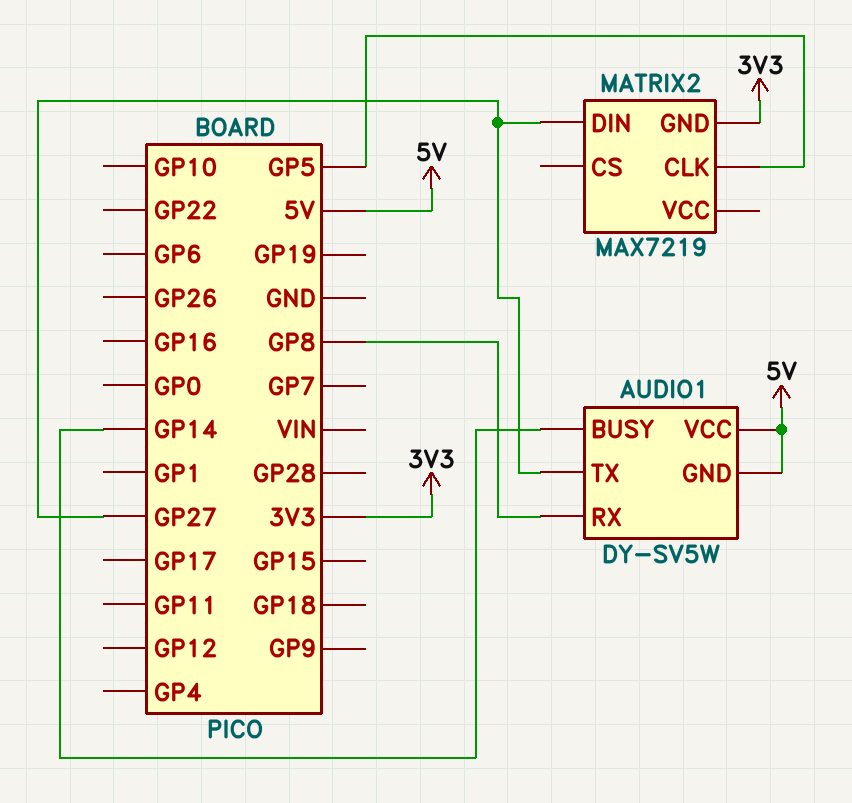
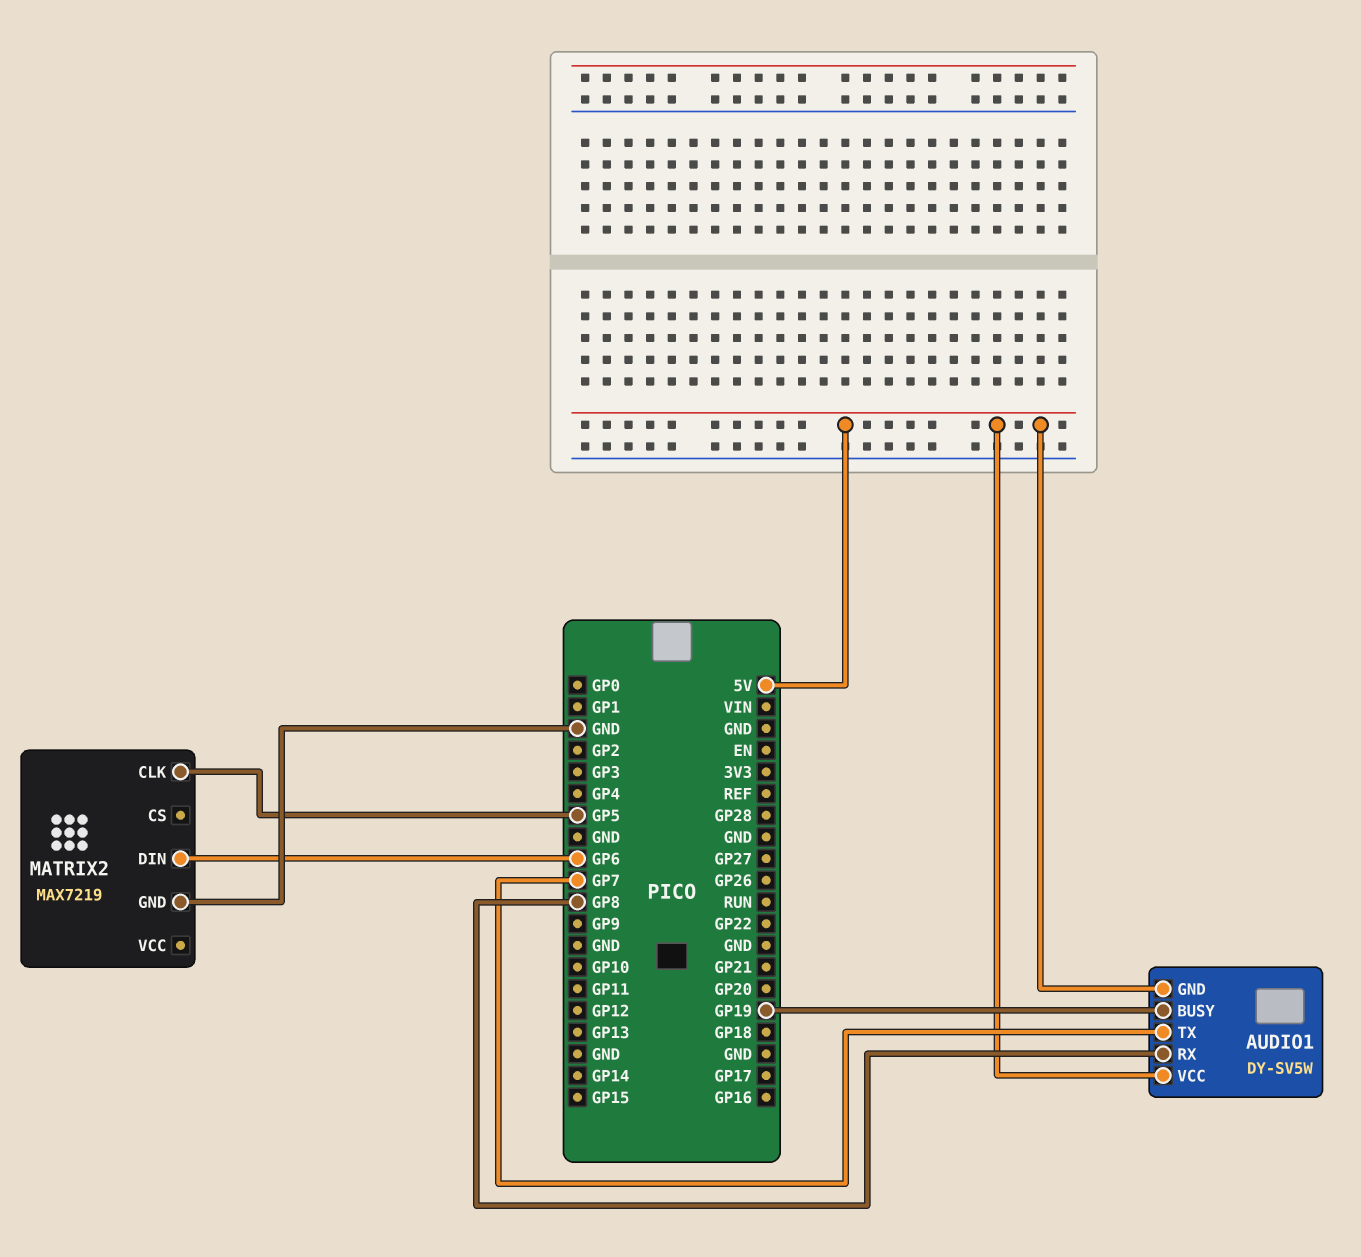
AUDIO1 pin BUSY: GP14 -> GP19
AUDIO1 pin TX: GP27 -> GP7
MATRIX2 pin DIN: GP27 -> GP6
MATRIX2 pin GND: 3V3 -> GND

